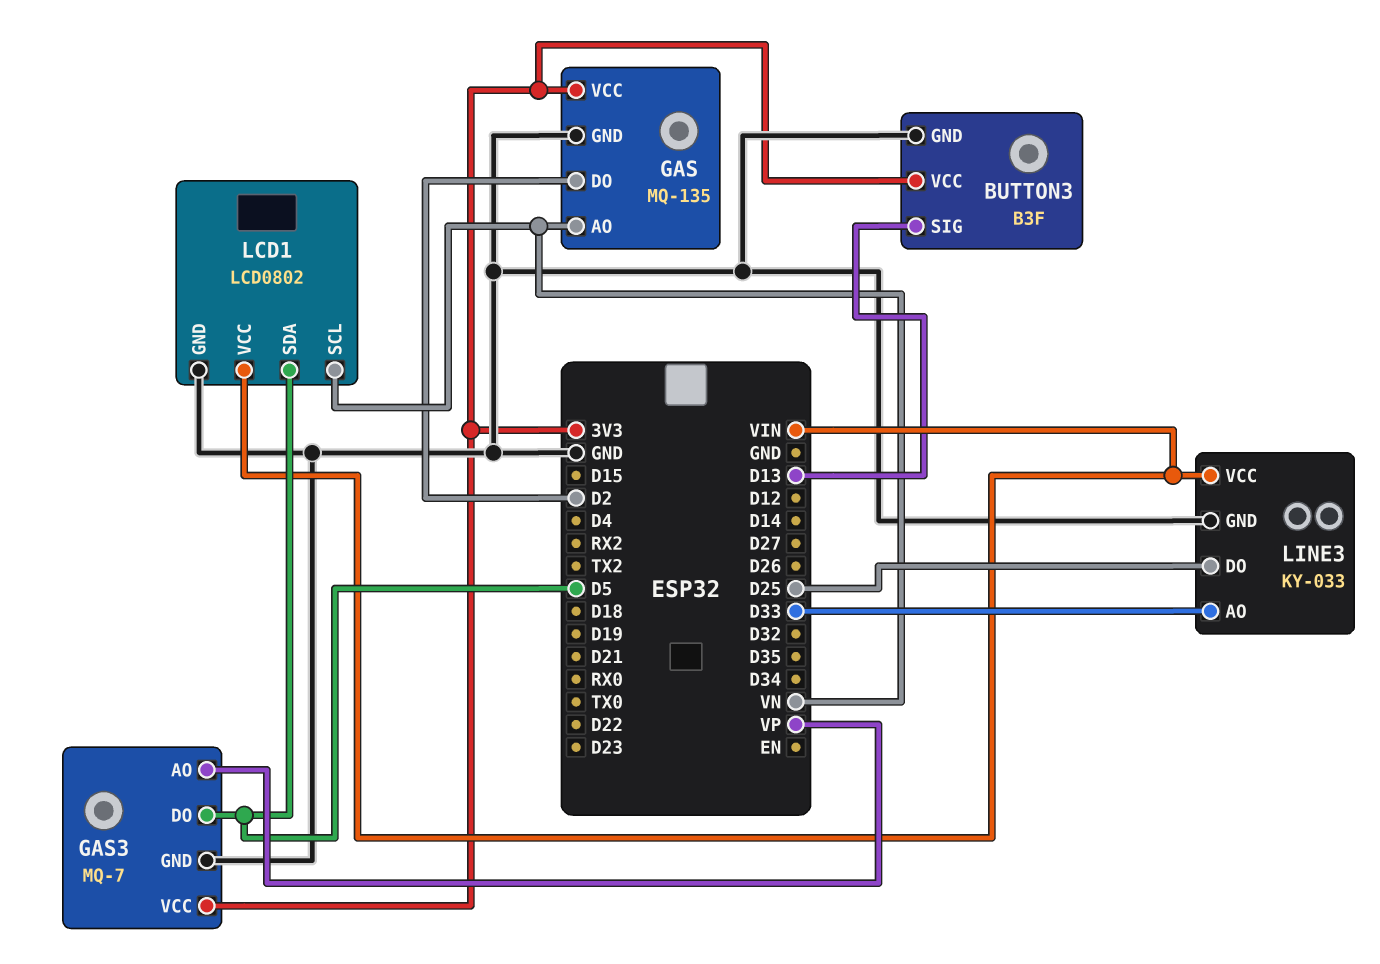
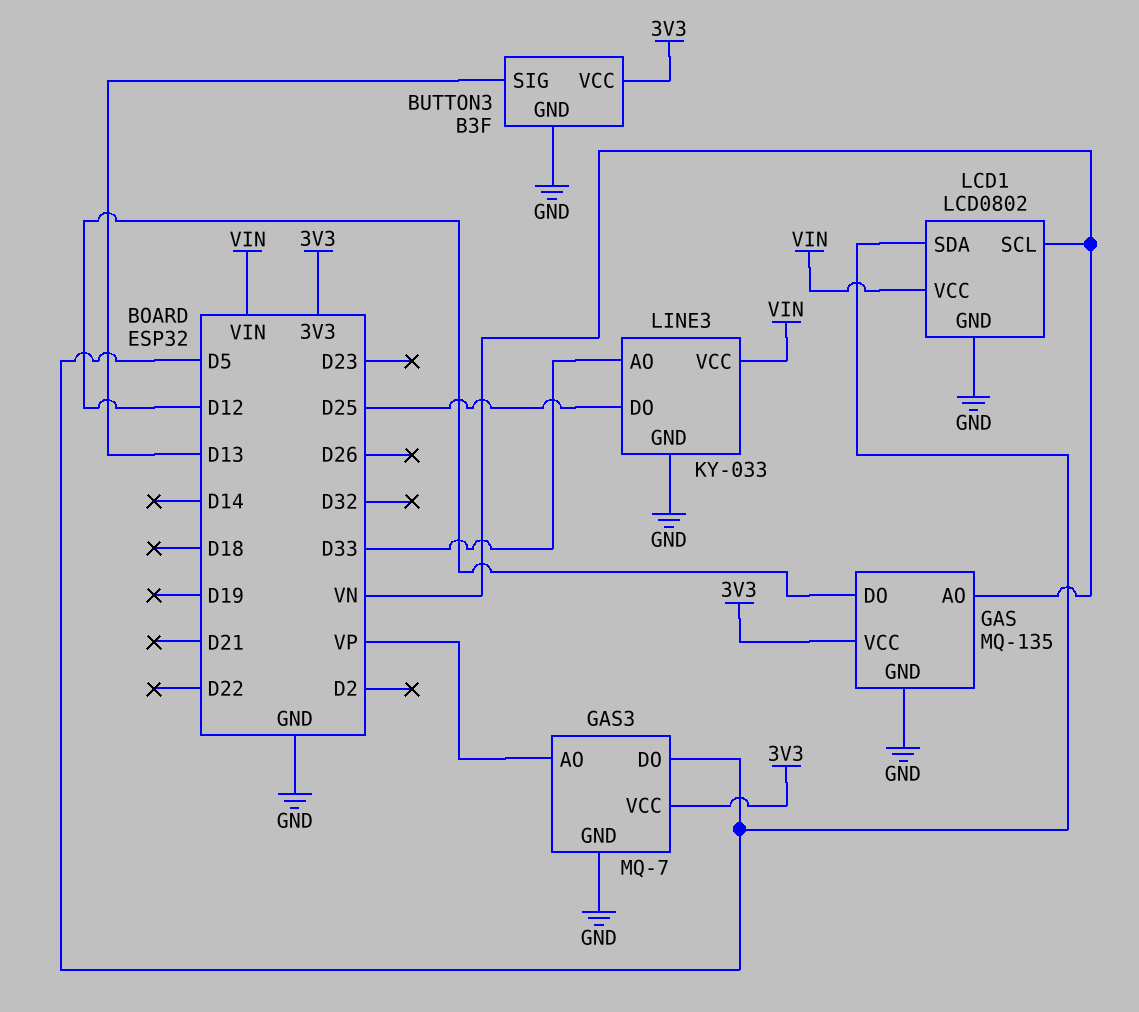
GAS pin DO: D2 -> D12

